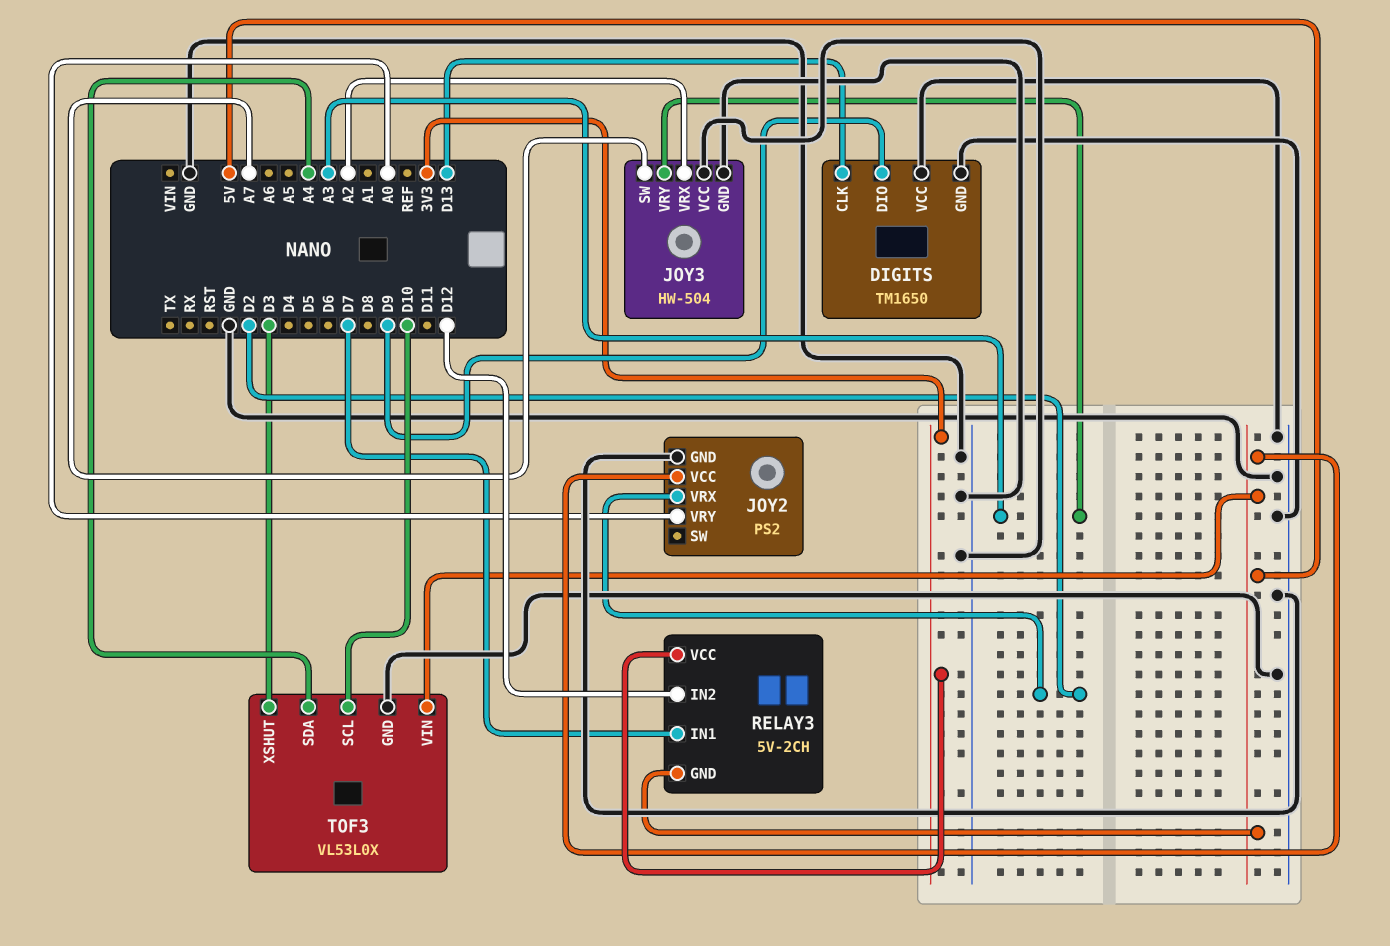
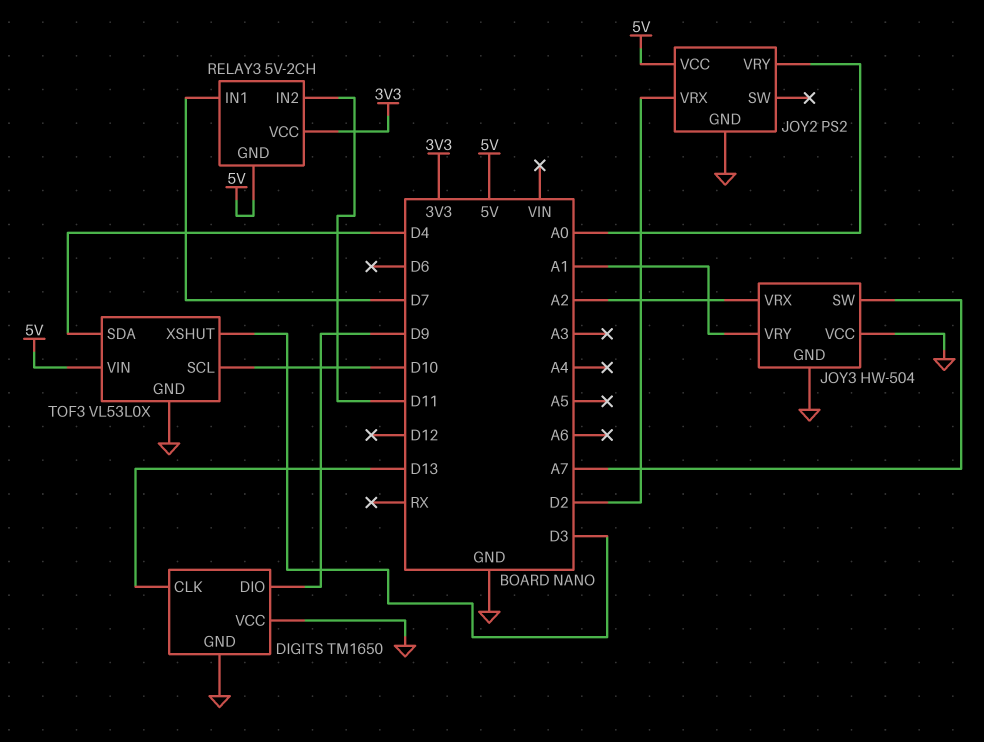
JOY3 pin VRY: A3 -> A1
RELAY3 pin IN2: D12 -> D11
TOF3 pin SDA: A4 -> D4

